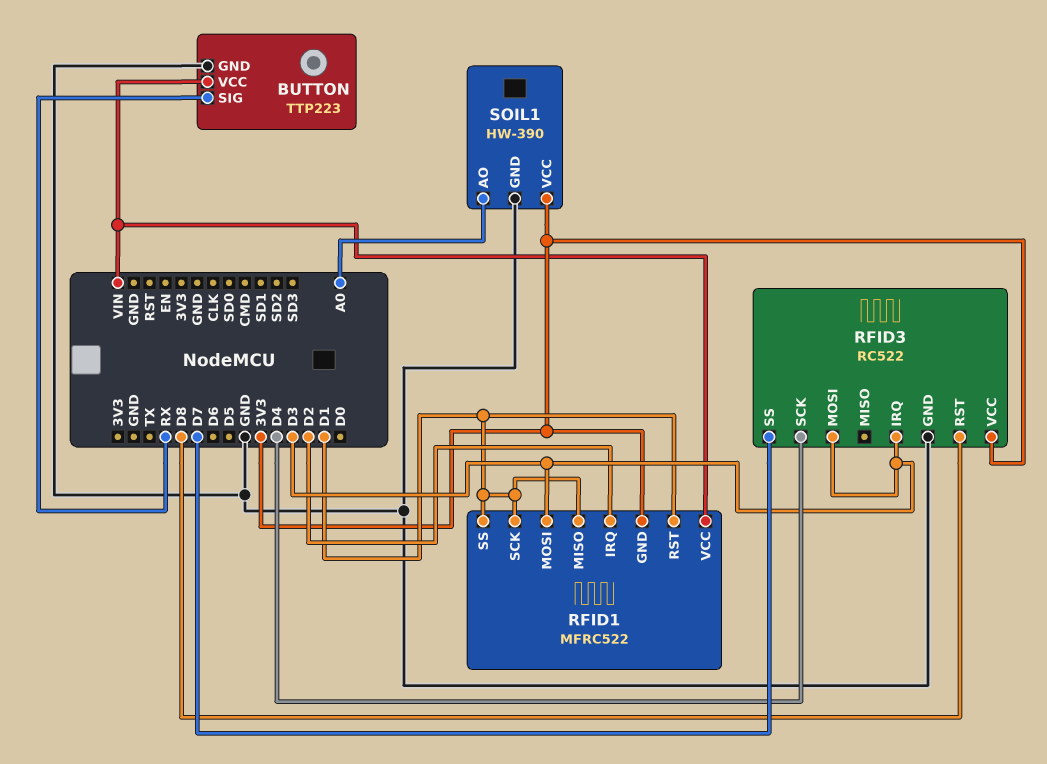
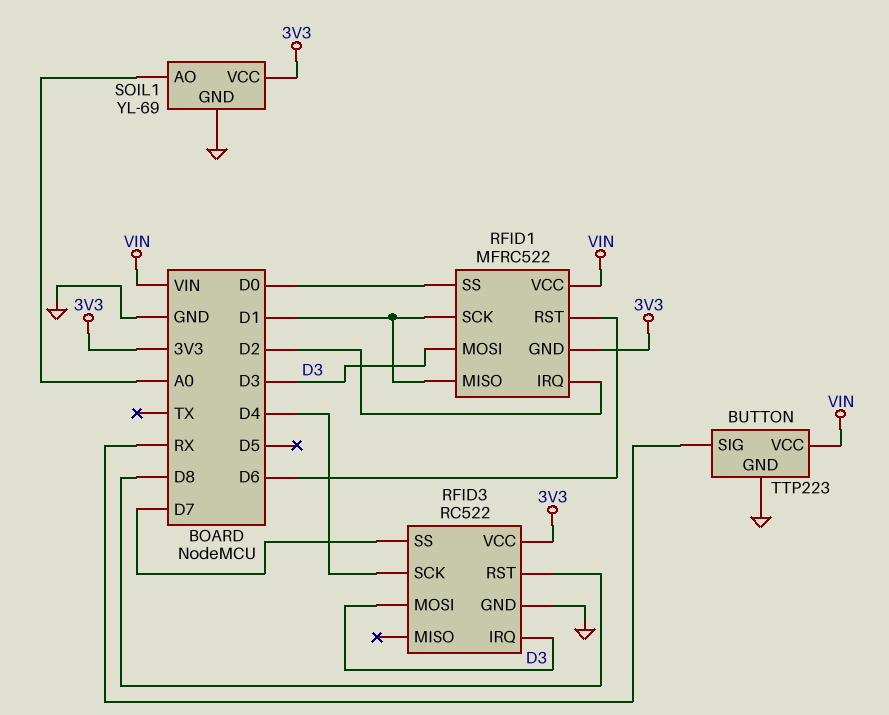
RFID1 pin RST: D1 -> D6
RFID1 pin SS: D1 -> D0
SOIL1: HW-390 -> YL-69

